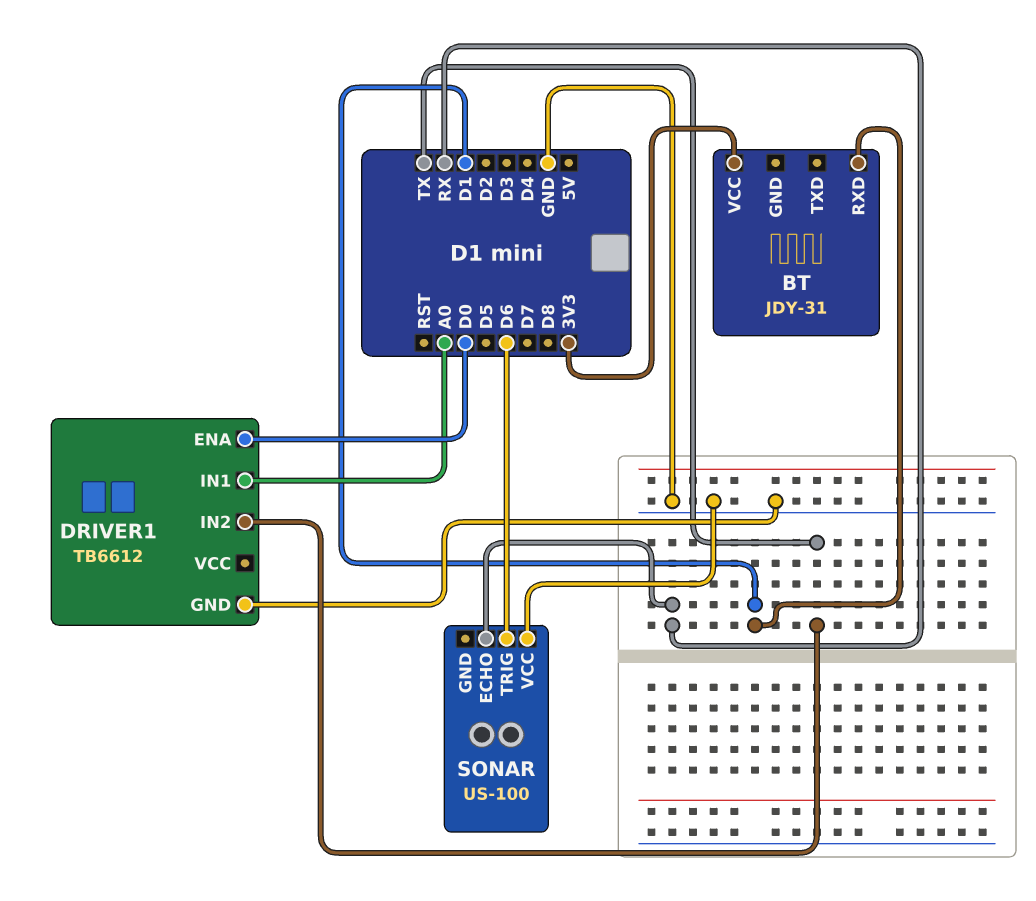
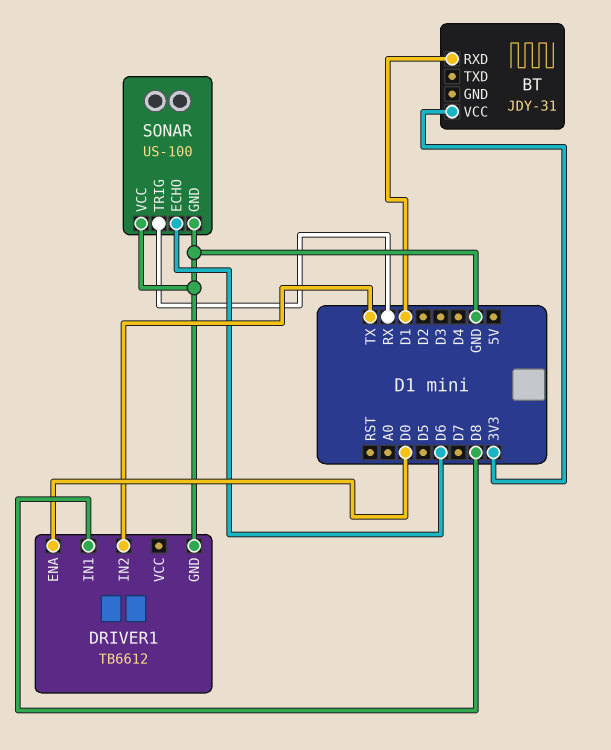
DRIVER1 pin IN1: A0 -> D8
SONAR pin ECHO: RX -> D6
SONAR pin GND: none -> GND
SONAR pin TRIG: D6 -> RX

